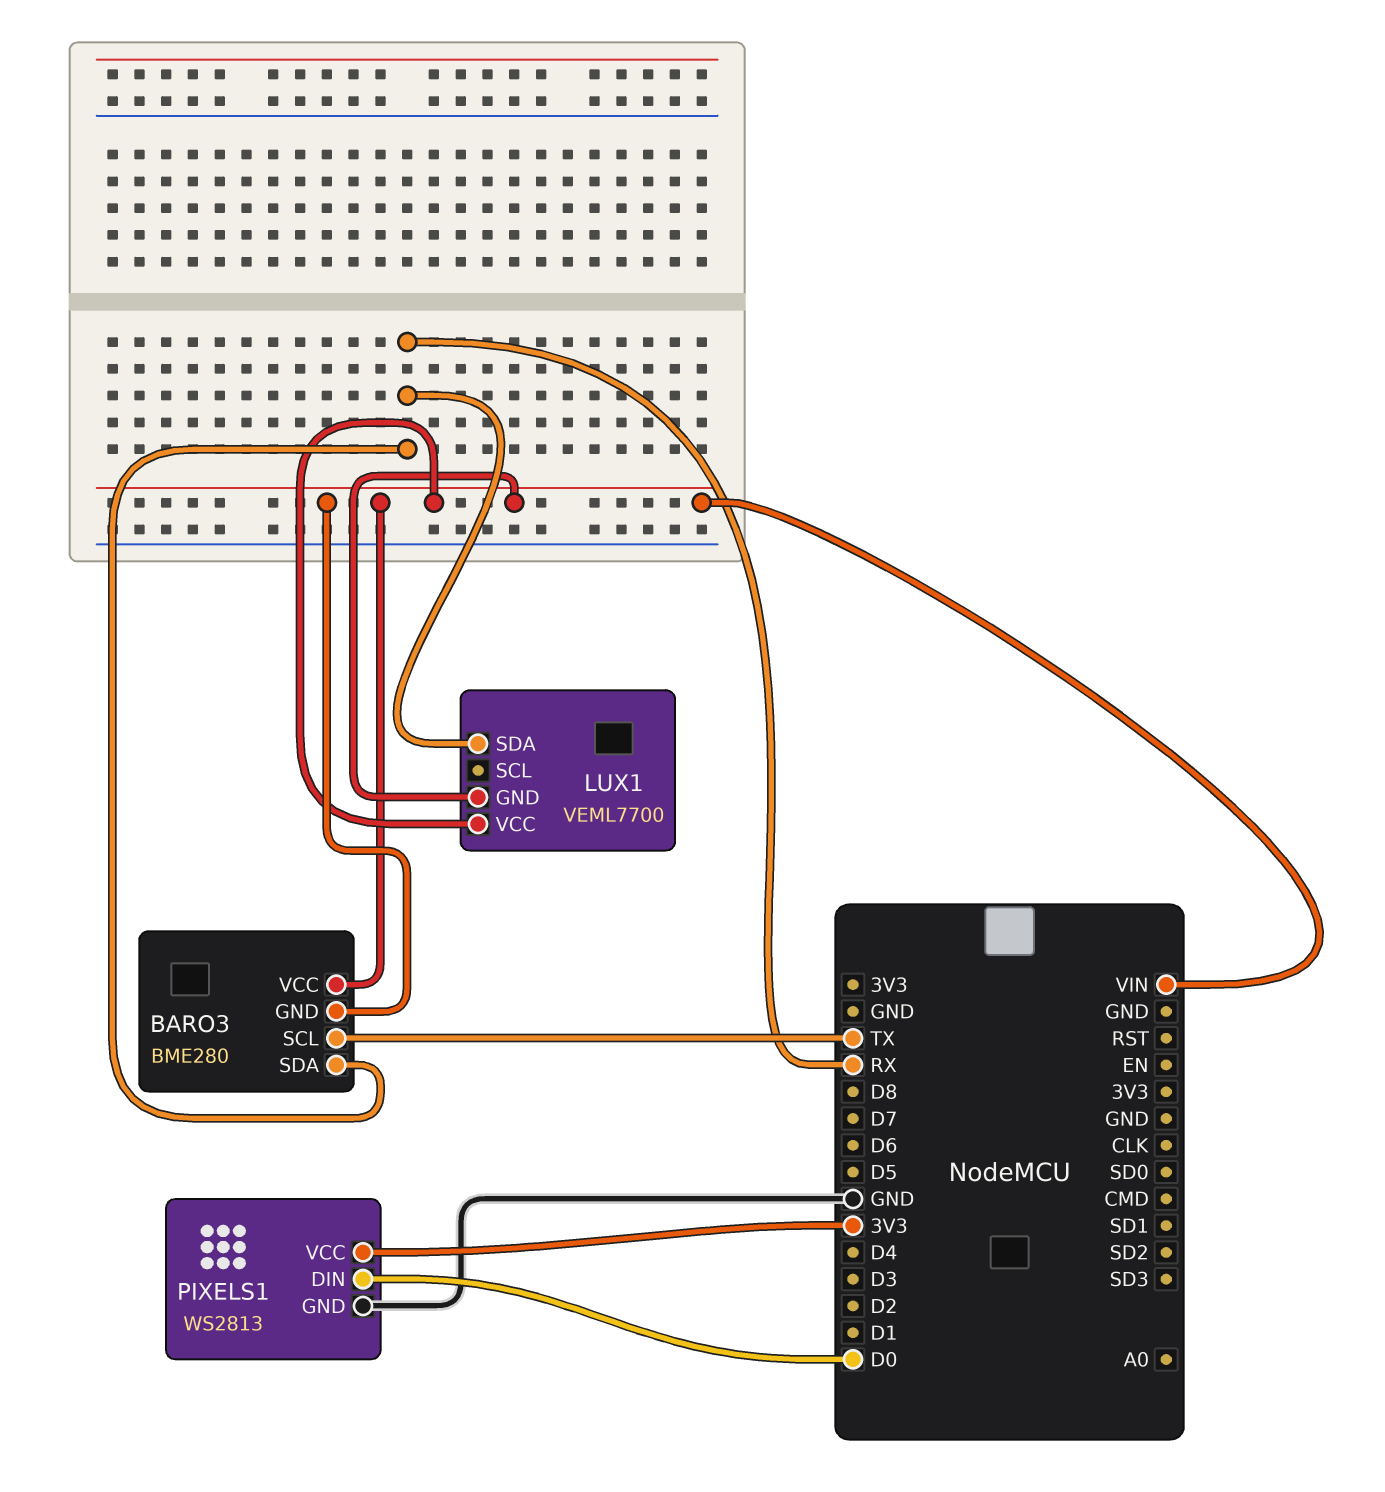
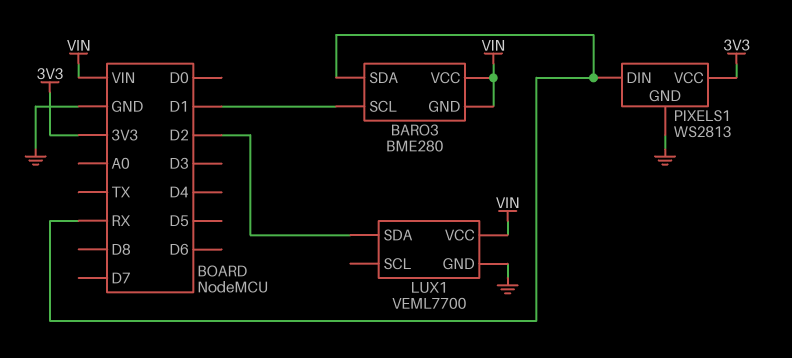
BARO3 pin SCL: TX -> D1
LUX1 pin GND: VIN -> GND
LUX1 pin SDA: RX -> D2
PIXELS1 pin DIN: D0 -> RX

